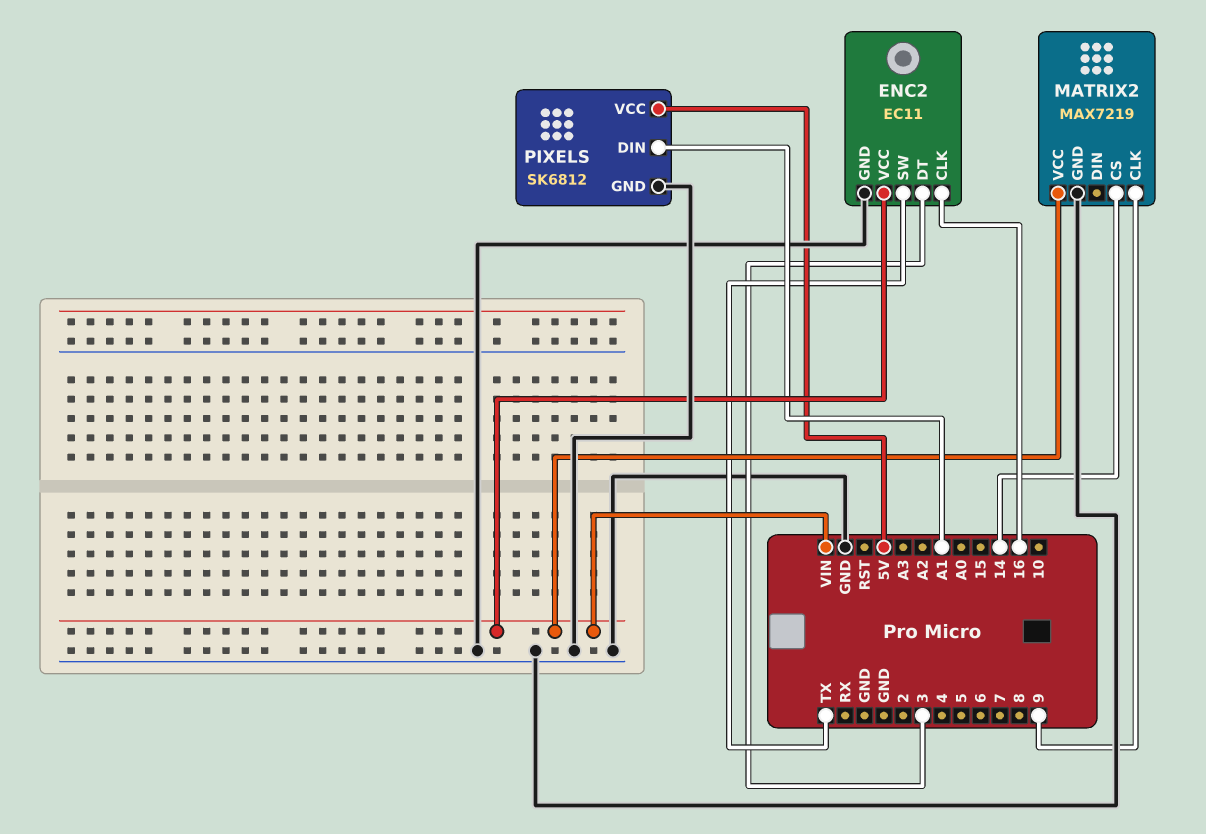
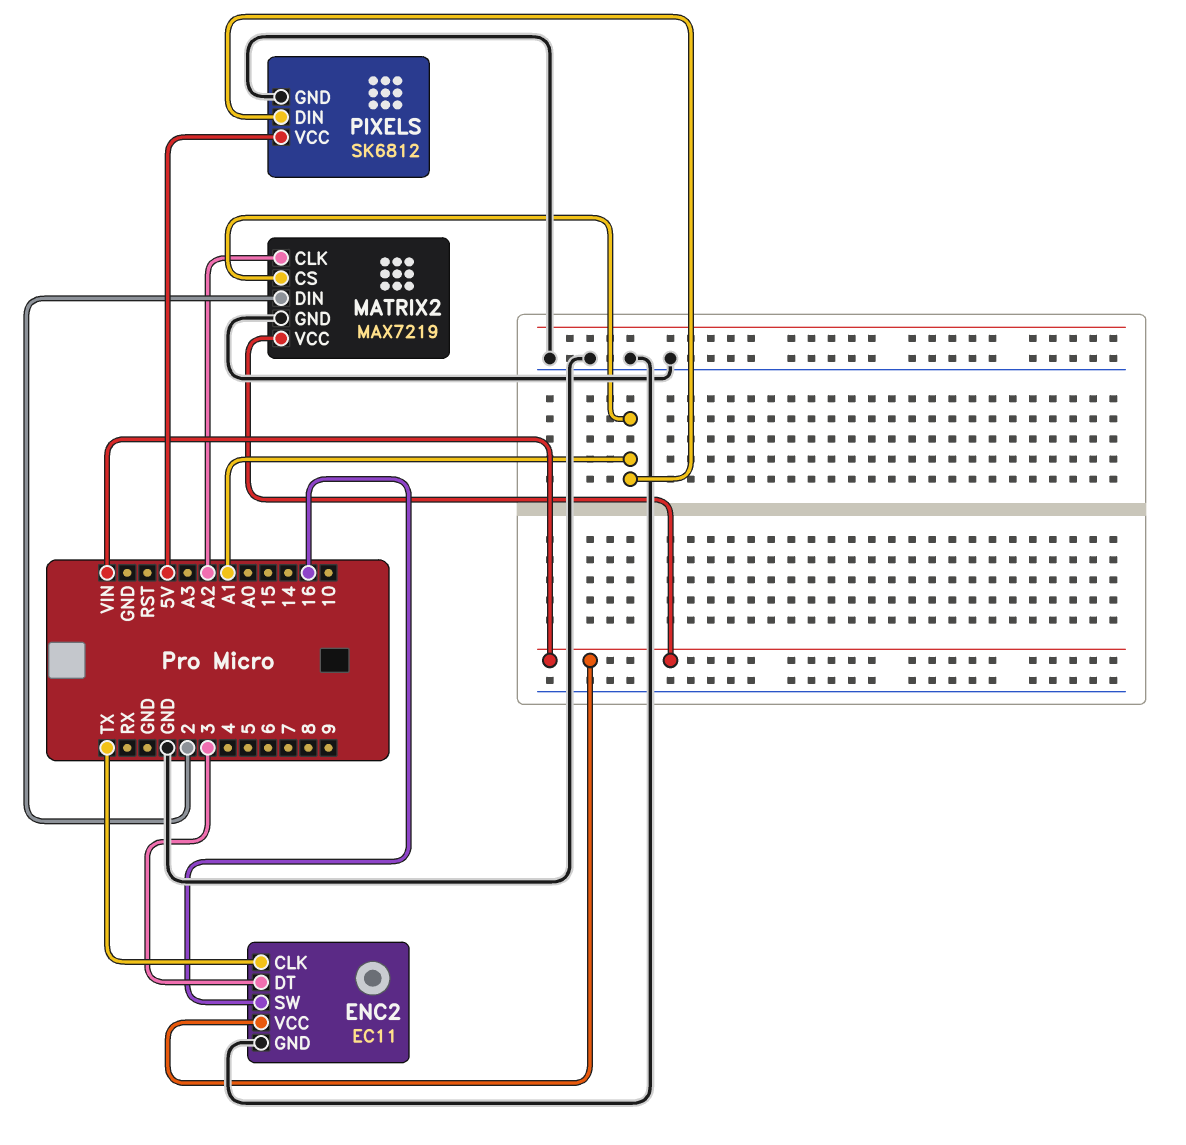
ENC2 pin CLK: 16 -> TX
ENC2 pin SW: TX -> 16
MATRIX2 pin CLK: 9 -> A2
MATRIX2 pin CS: 14 -> A1
MATRIX2 pin DIN: none -> 2

